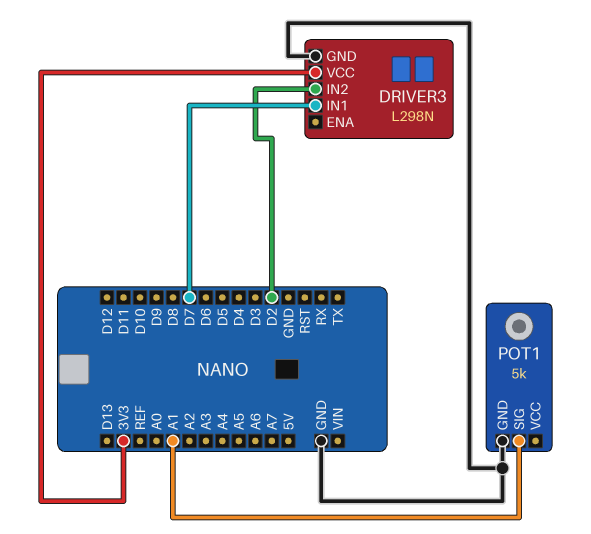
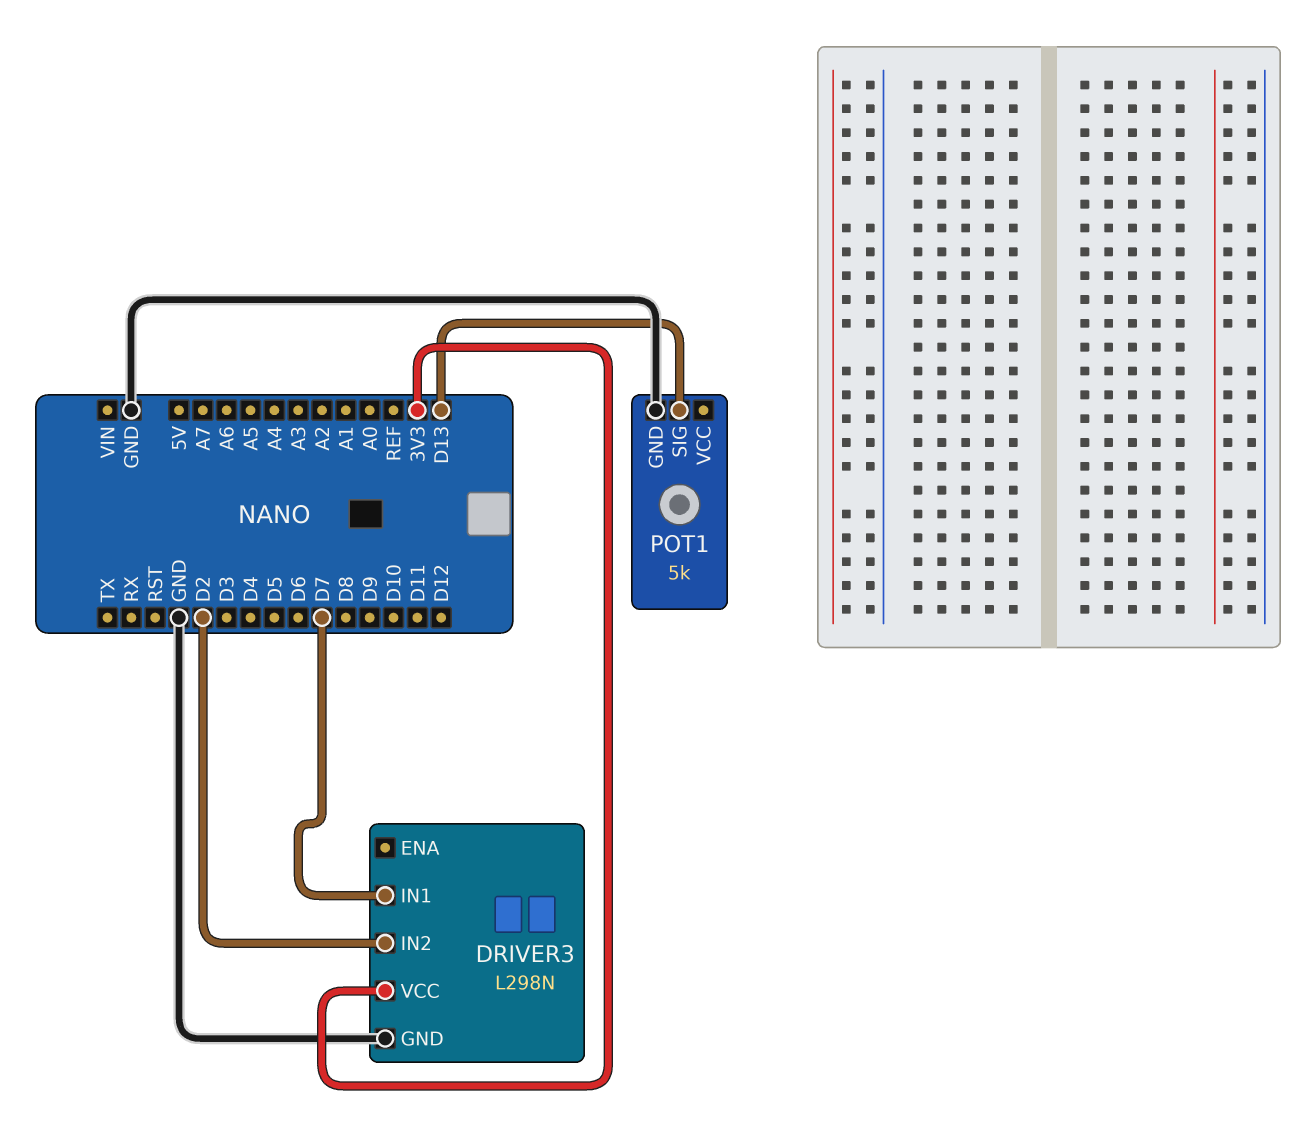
POT1 pin SIG: A1 -> D13

